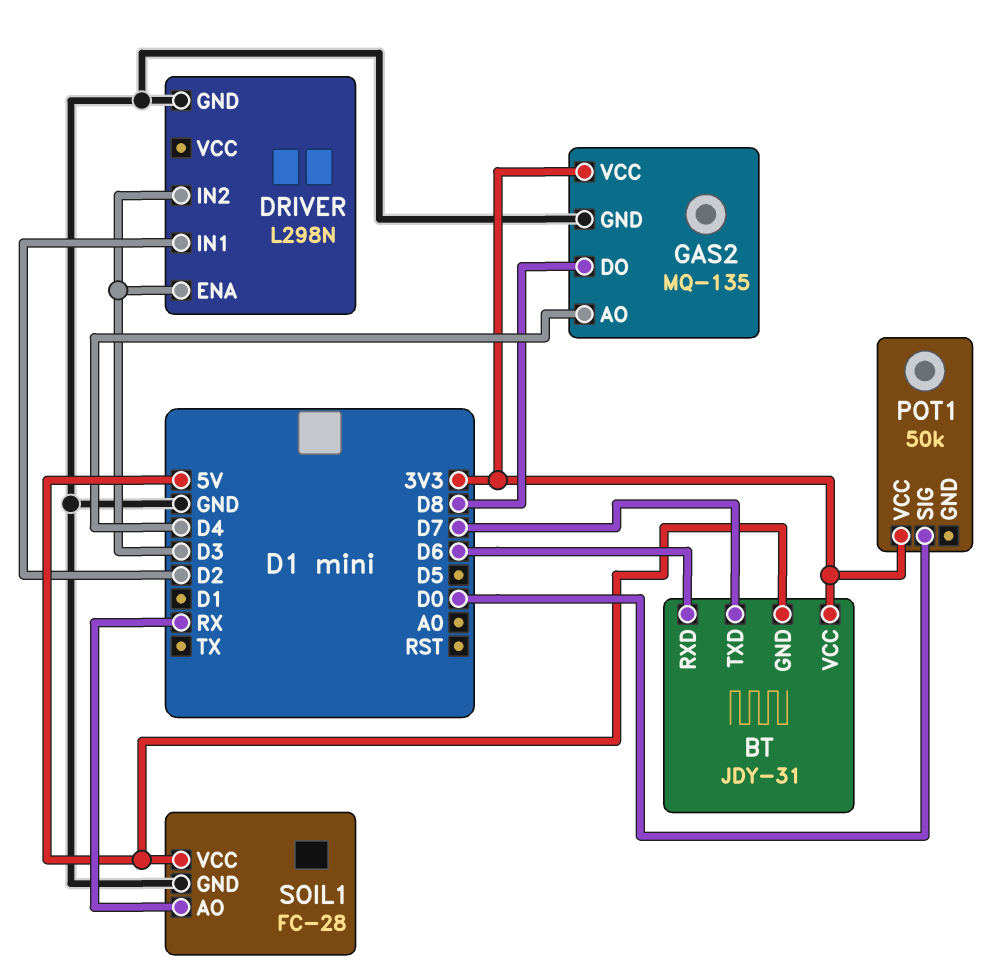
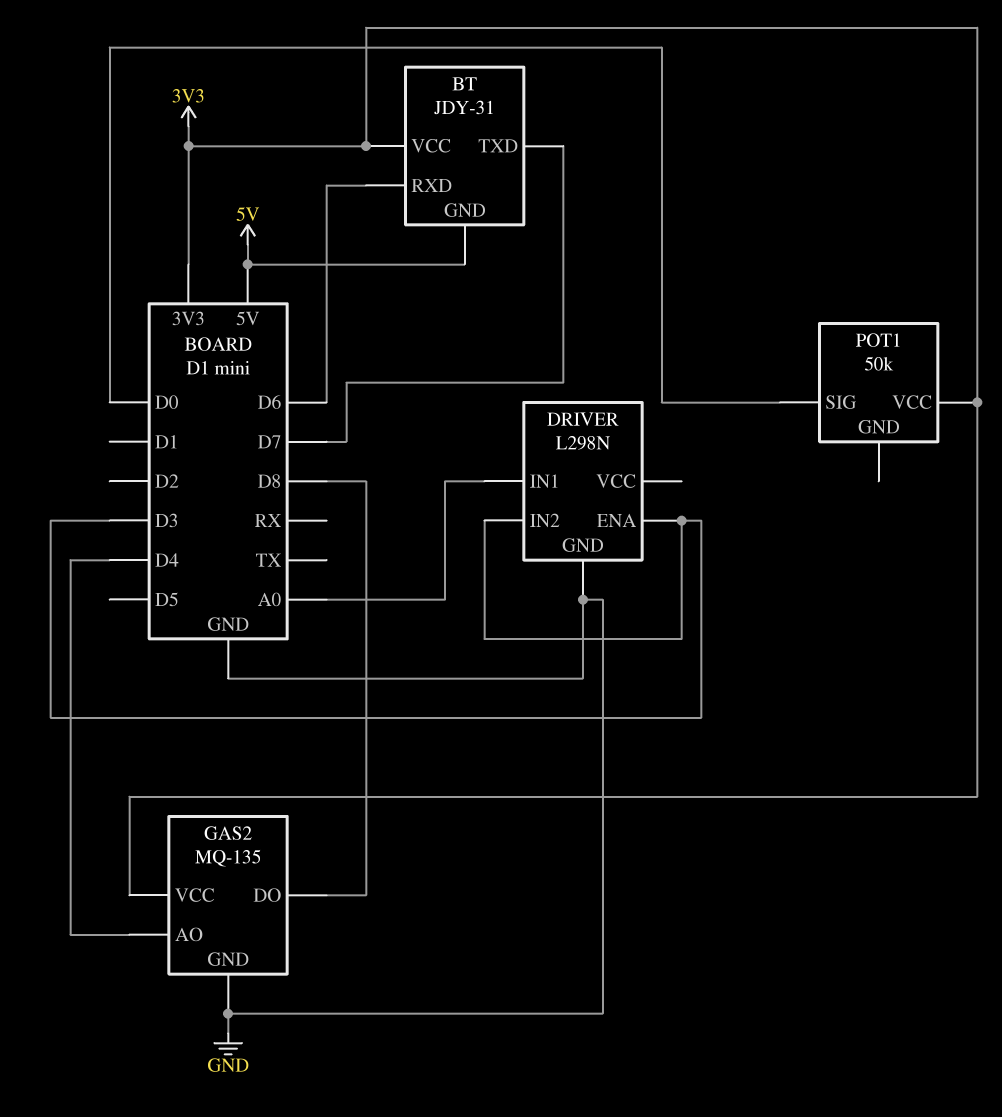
DRIVER pin IN1: D2 -> A0
SOIL1: FC-28 -> none
SOIL1 pin AO: RX -> none
SOIL1 pin GND: GND -> none
SOIL1 pin VCC: 5V -> none

